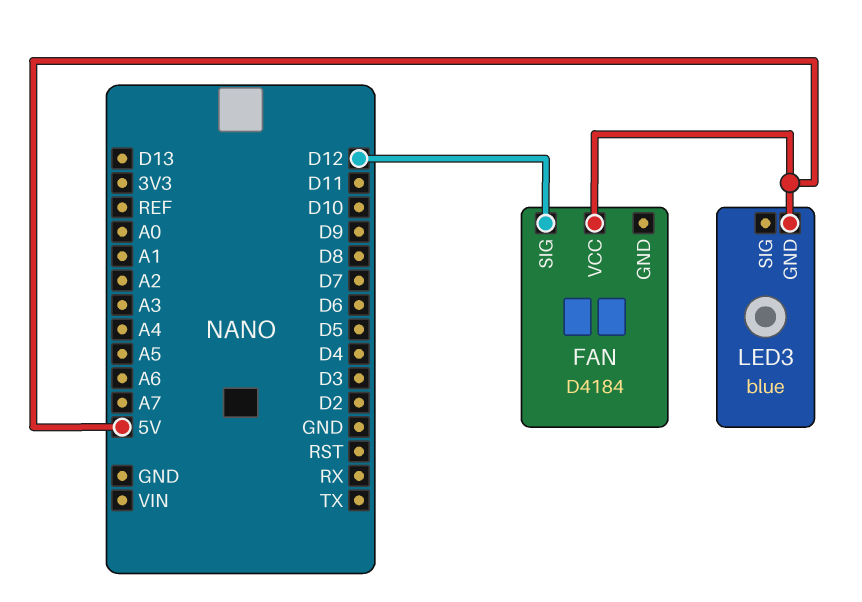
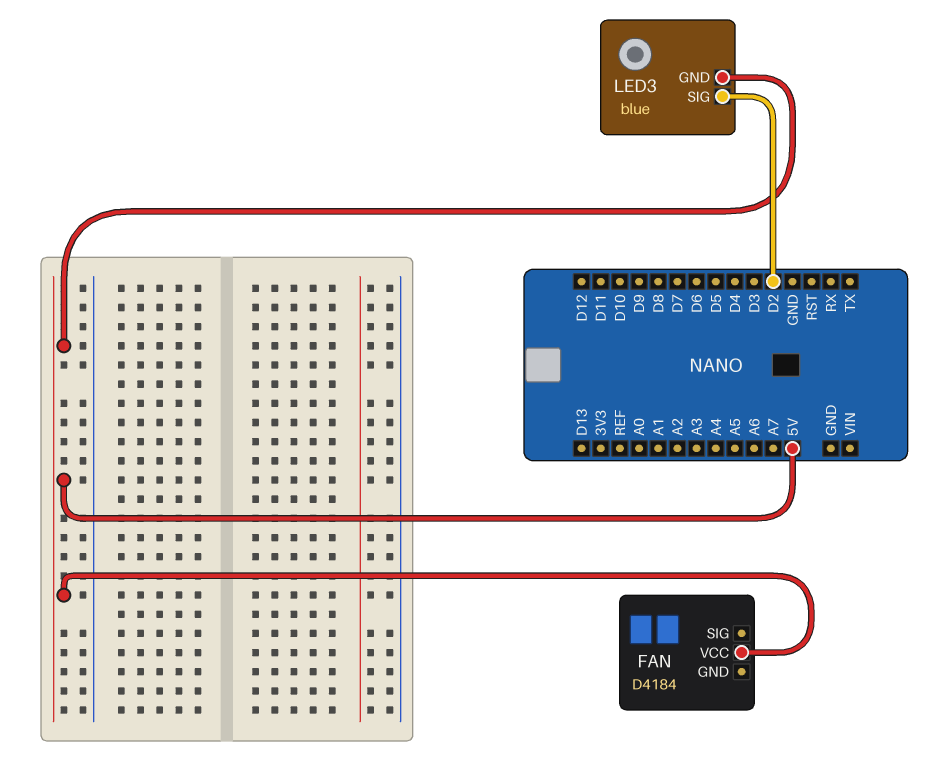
FAN pin SIG: D12 -> none
LED3 pin SIG: none -> D2

